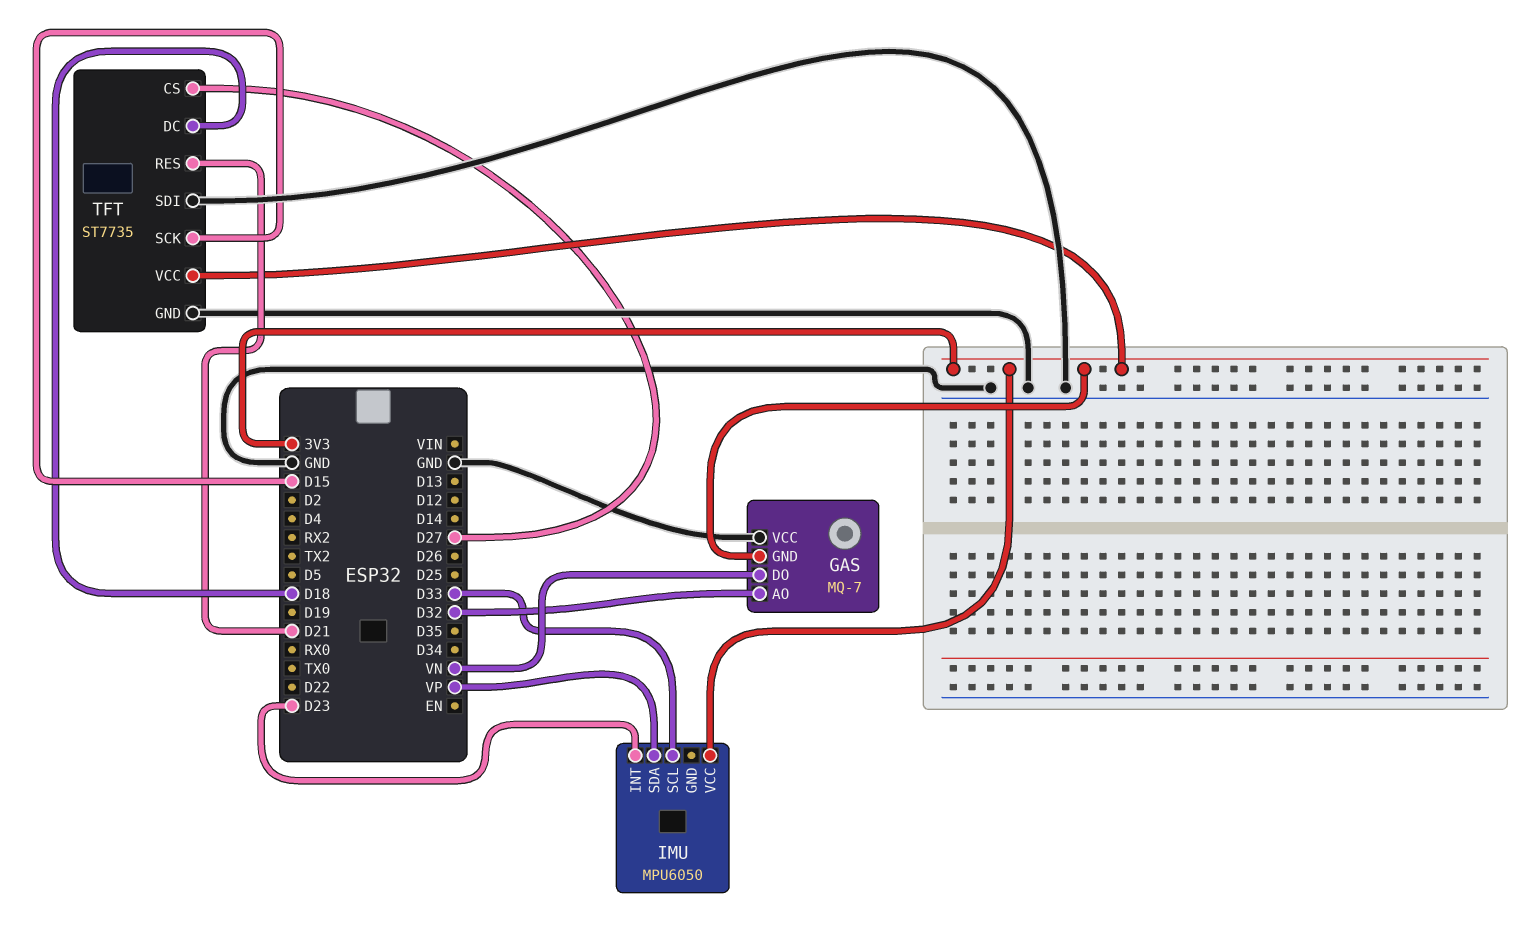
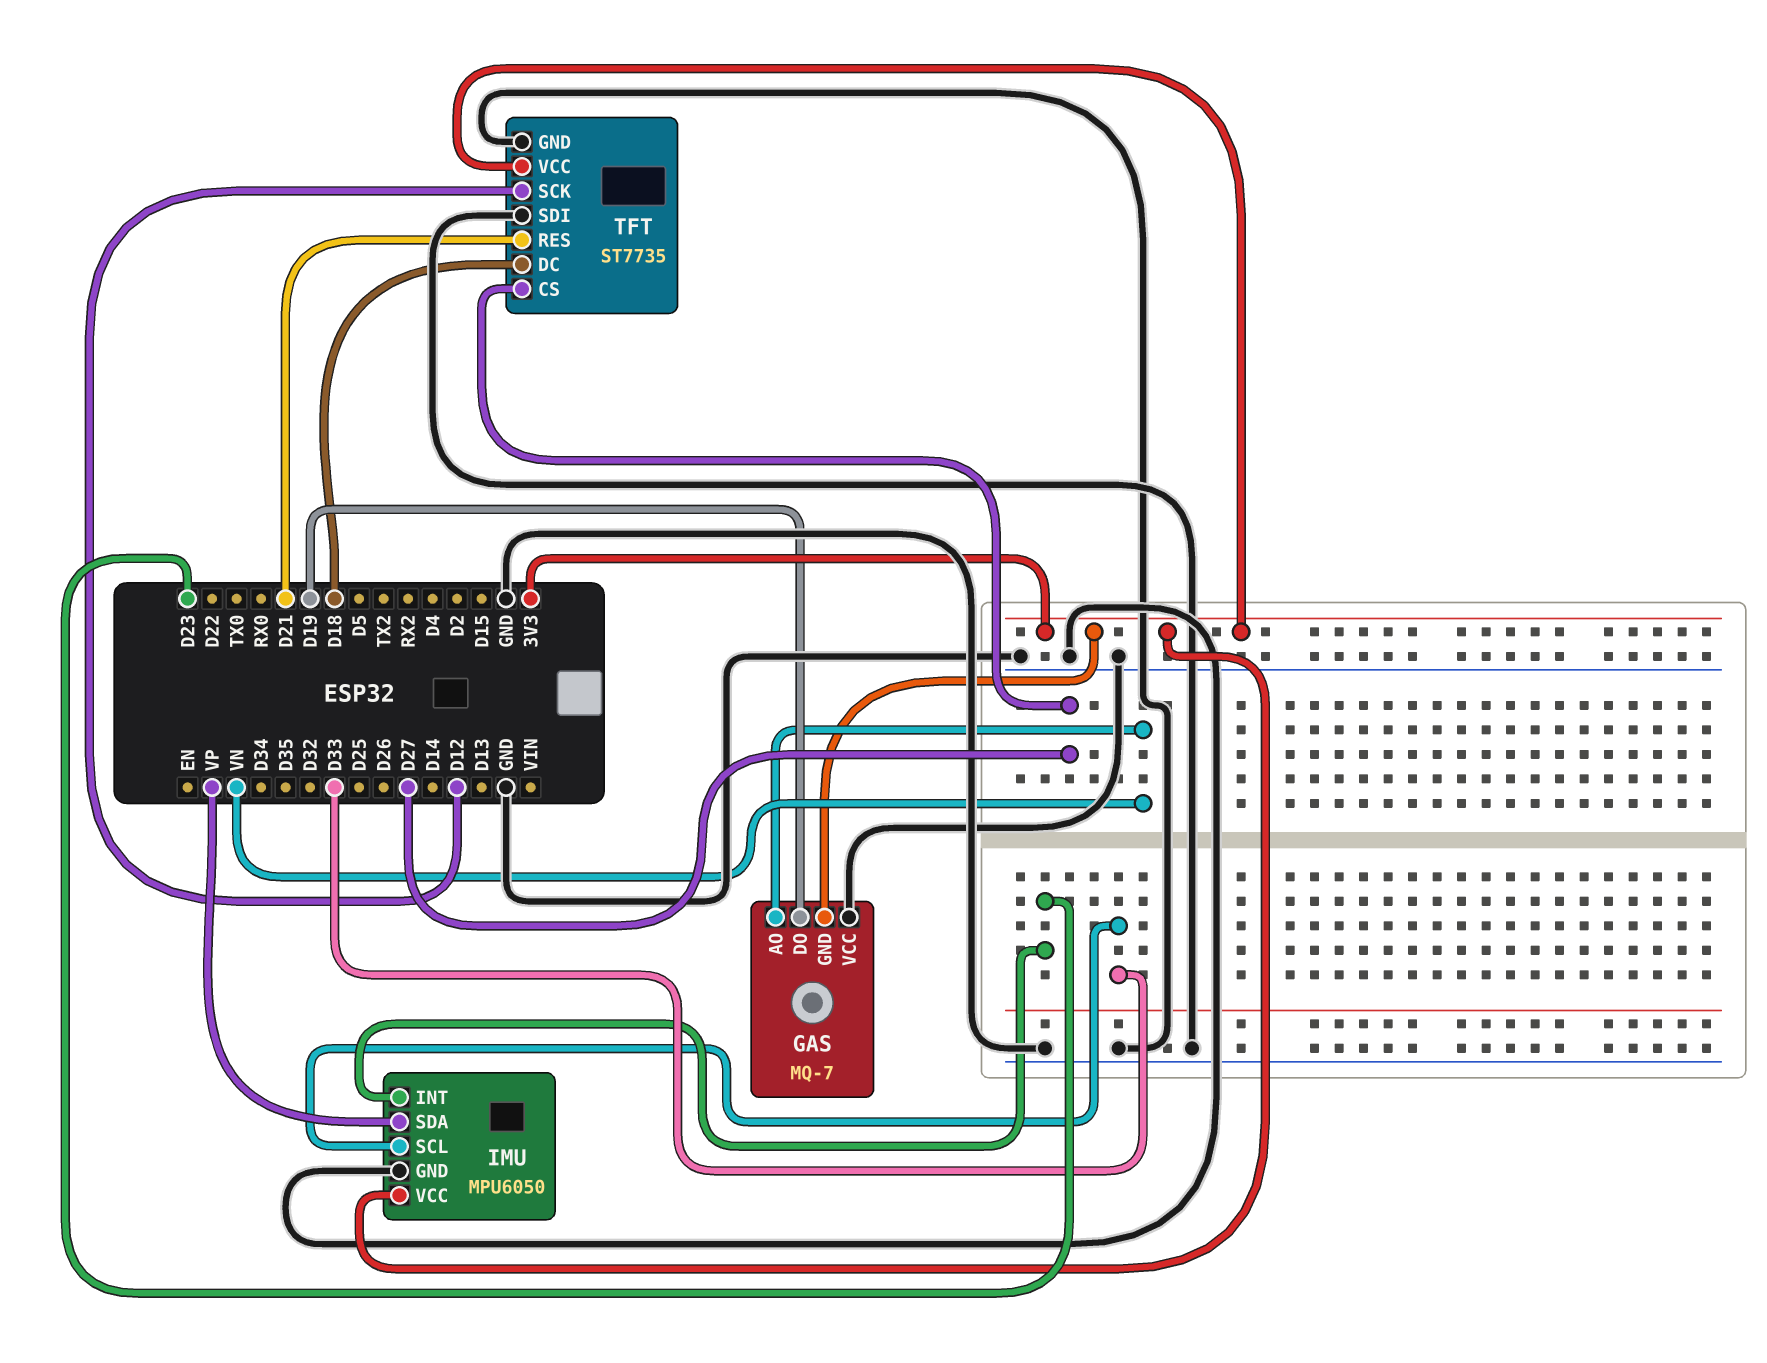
GAS pin AO: D32 -> VN
GAS pin DO: VN -> D19
IMU pin GND: none -> GND
TFT pin SCK: D15 -> D12

